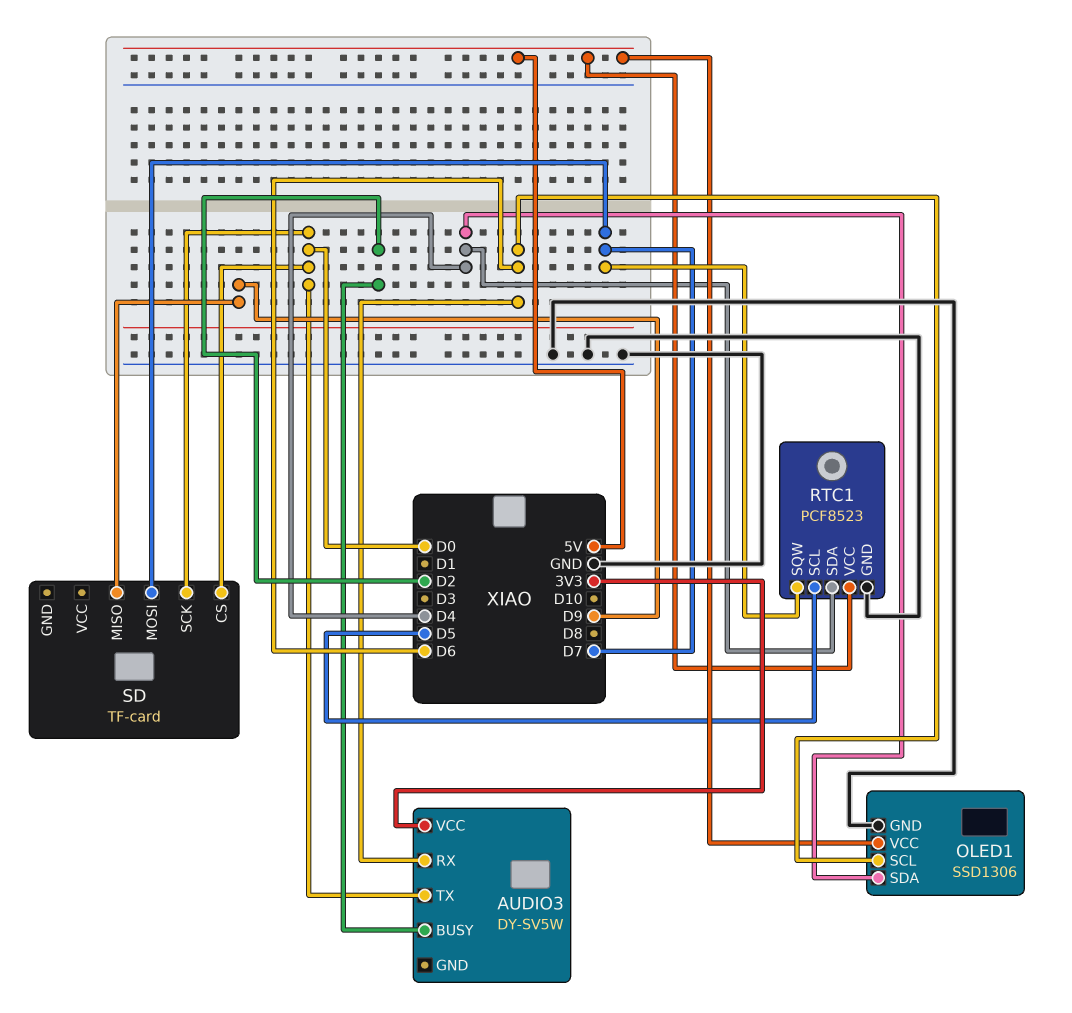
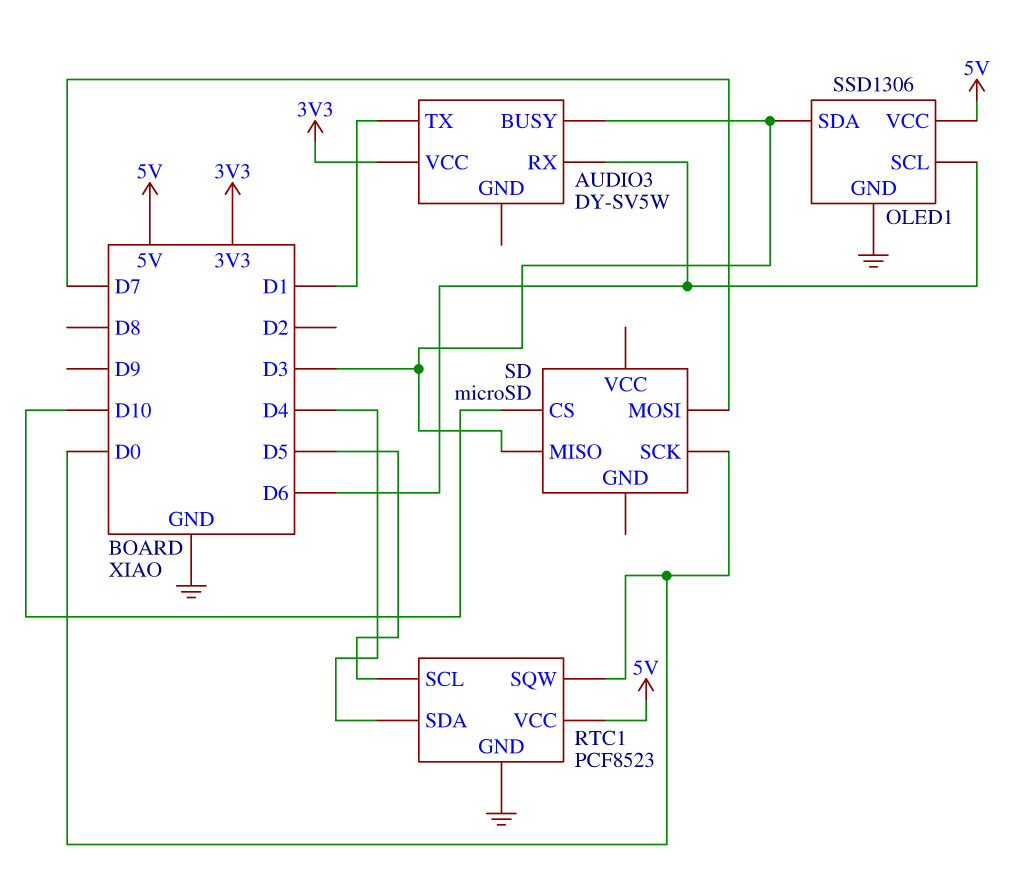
AUDIO3 pin BUSY: D2 -> D3
AUDIO3 pin TX: D0 -> D1
OLED1 pin SDA: D4 -> D3
RTC1 pin SQW: D7 -> D0
SD: TF-card -> microSD
SD pin CS: D0 -> D10
SD pin MISO: D9 -> D3

